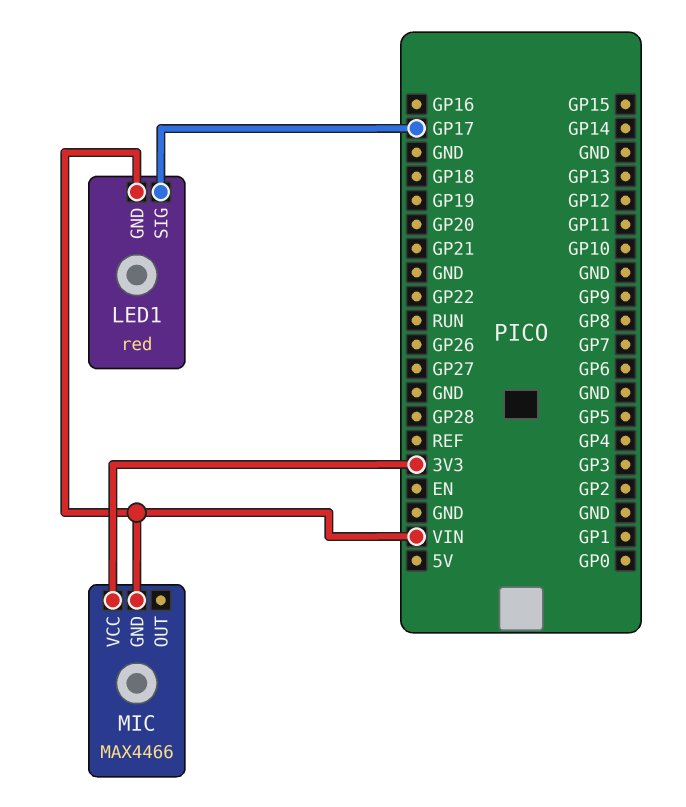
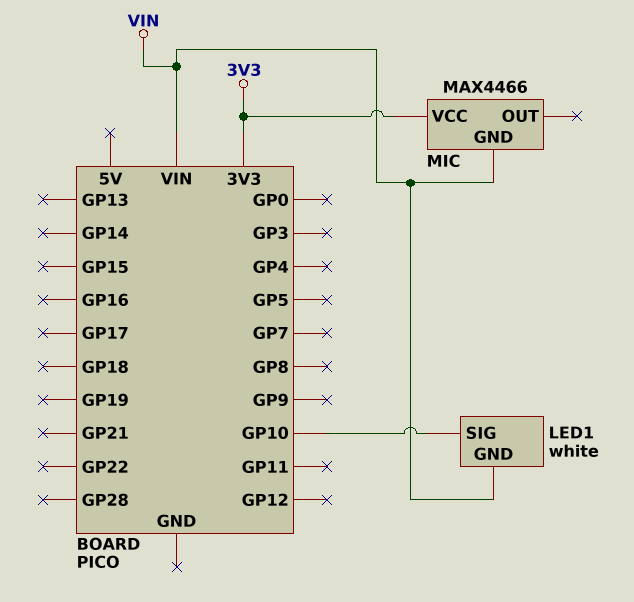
LED1: red -> white
LED1 pin SIG: GP17 -> GP10

